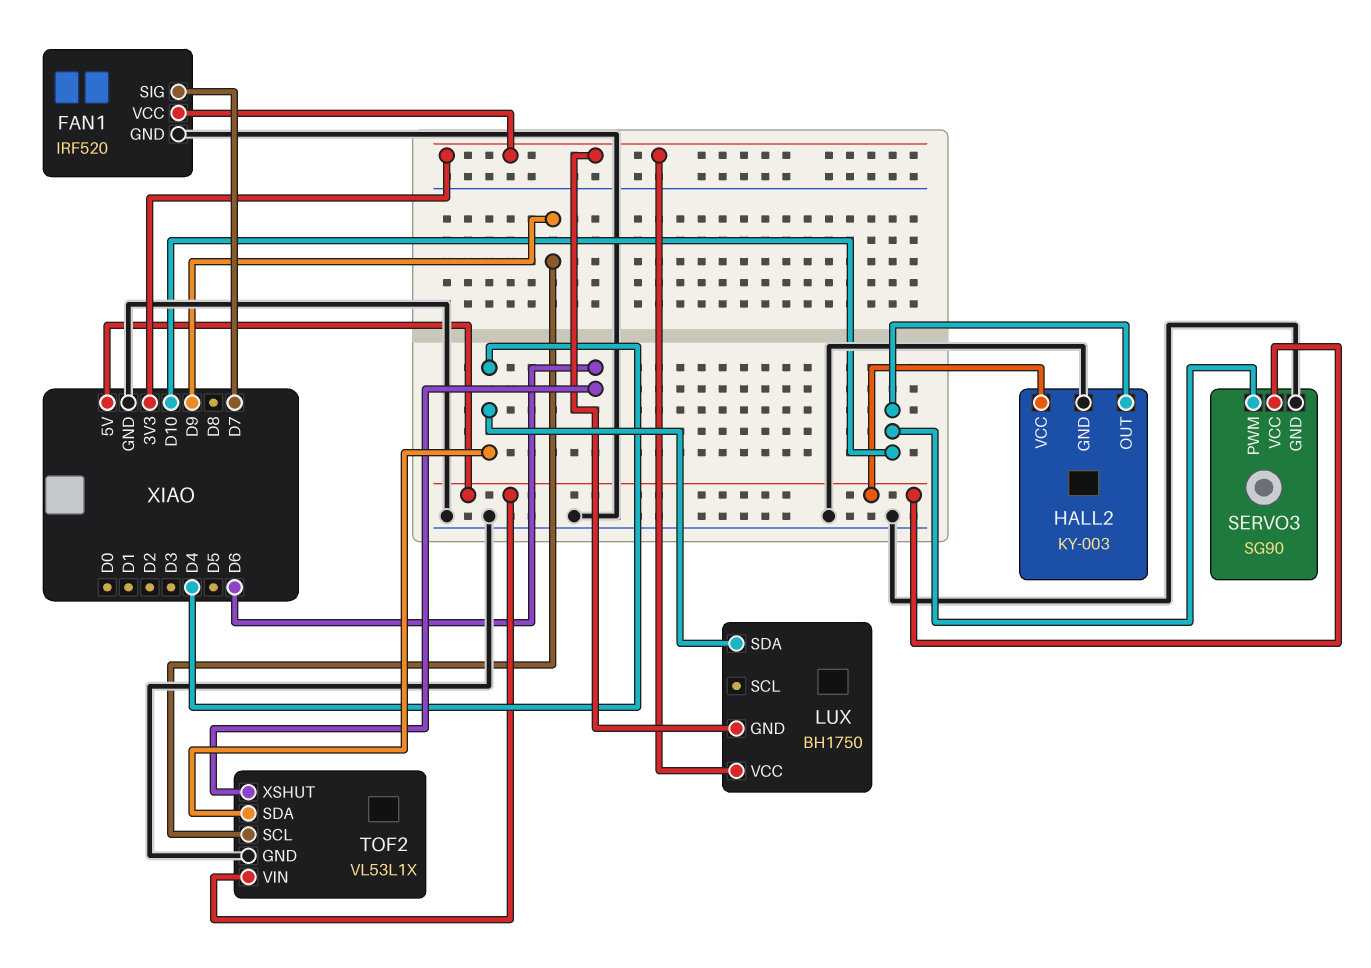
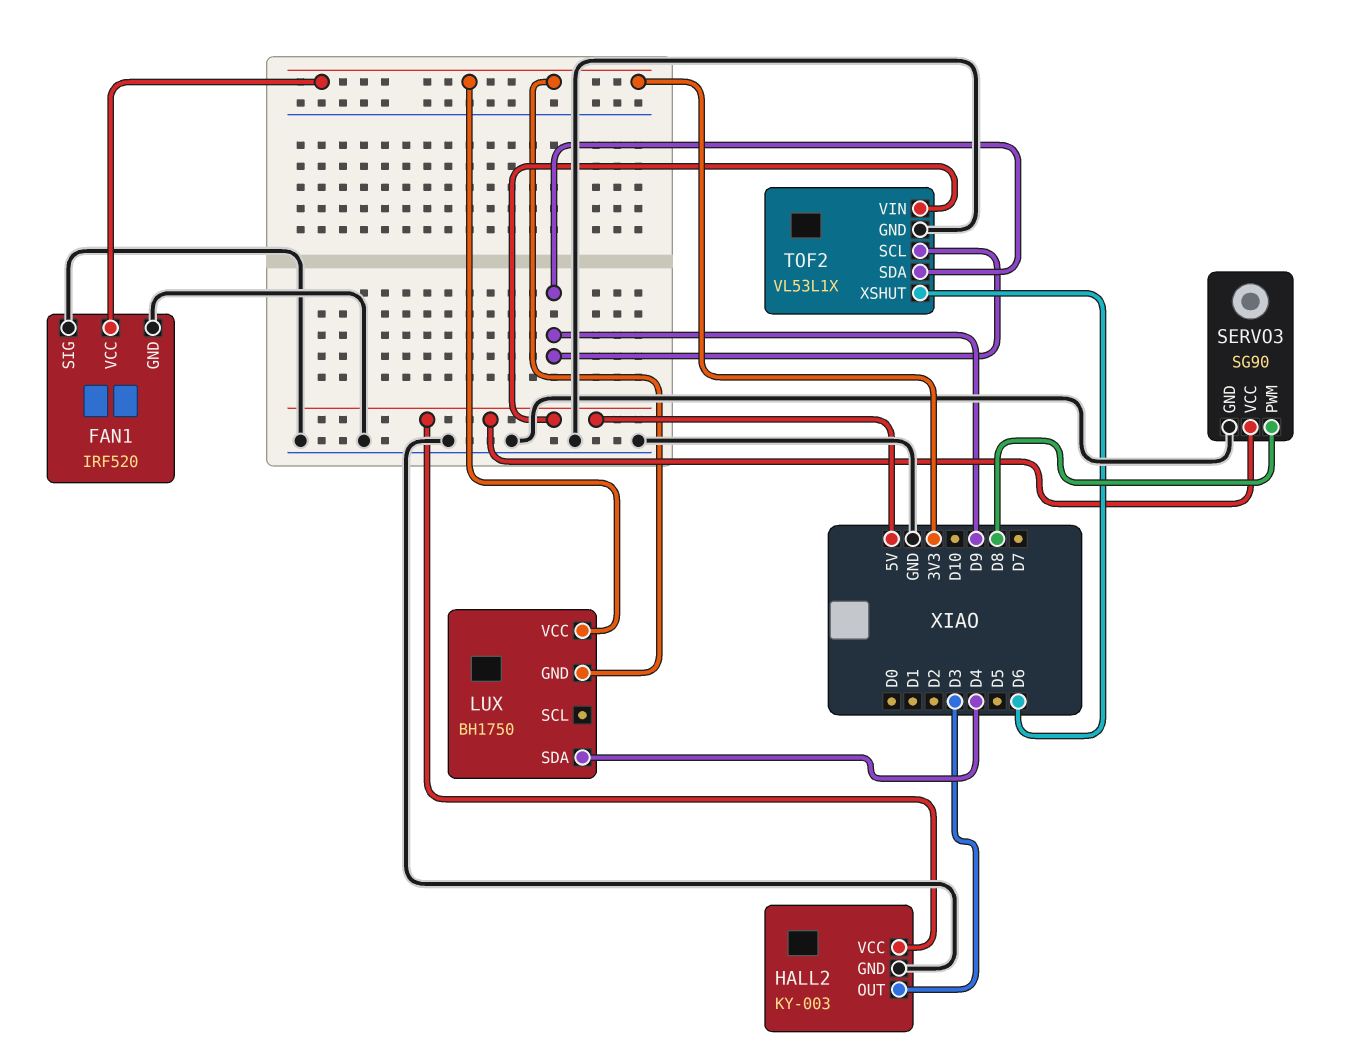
FAN1 pin SIG: D7 -> GND
HALL2 pin OUT: D10 -> D3
SERVO3 pin PWM: D10 -> D8
TOF2 pin SDA: D4 -> D9

